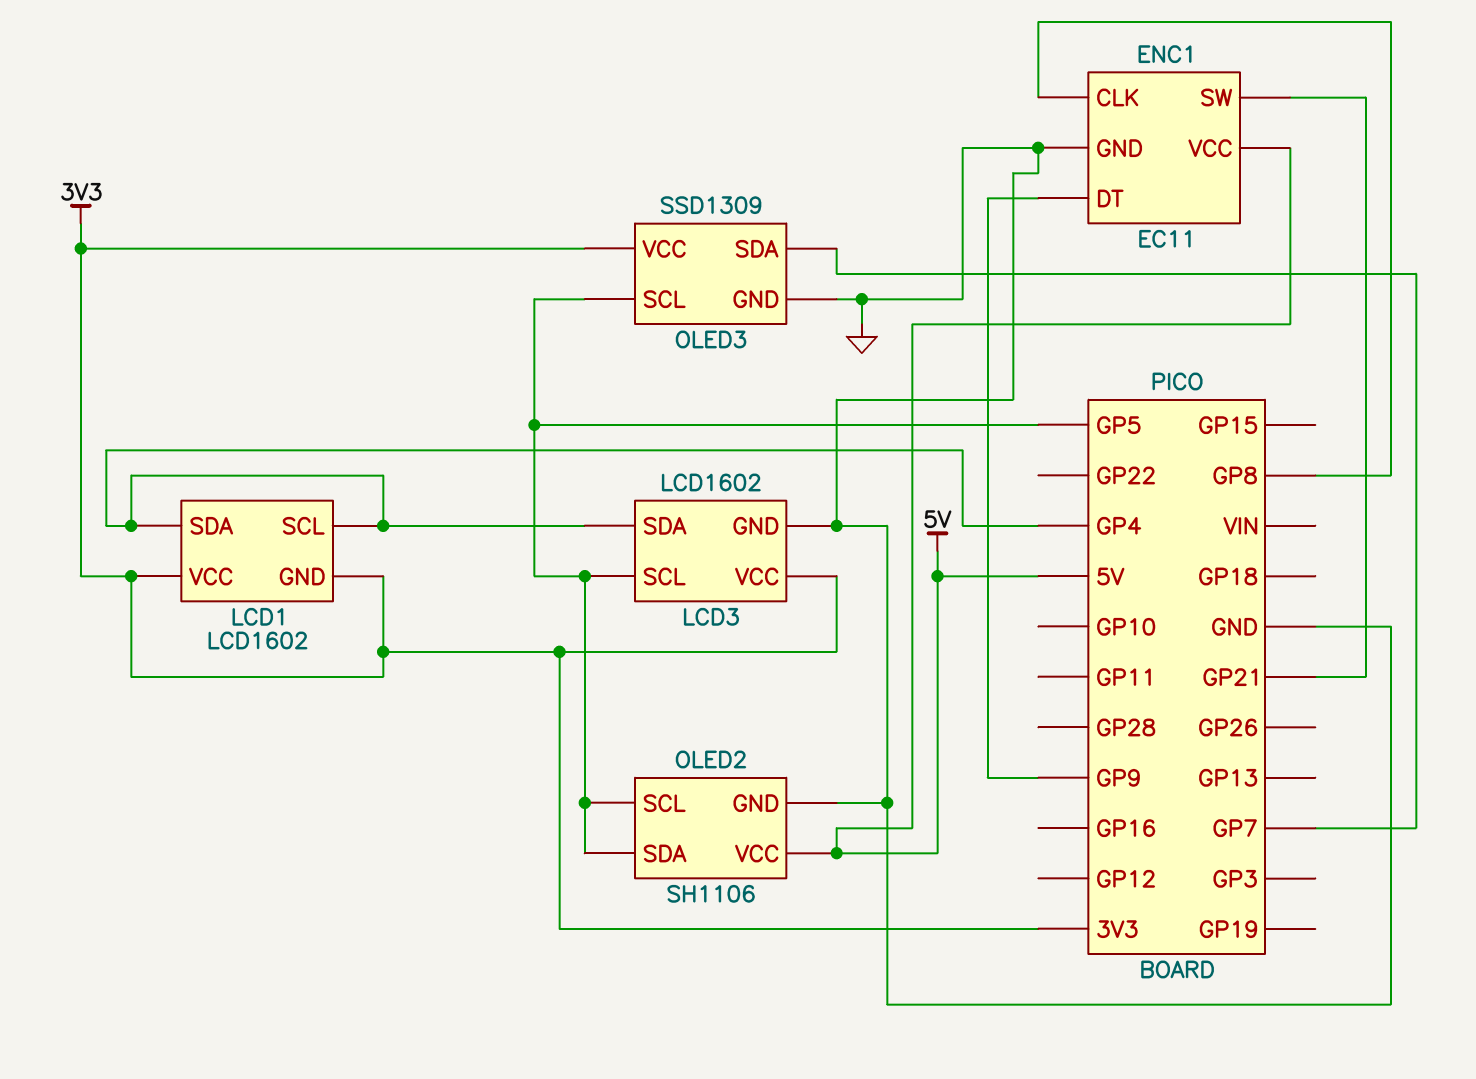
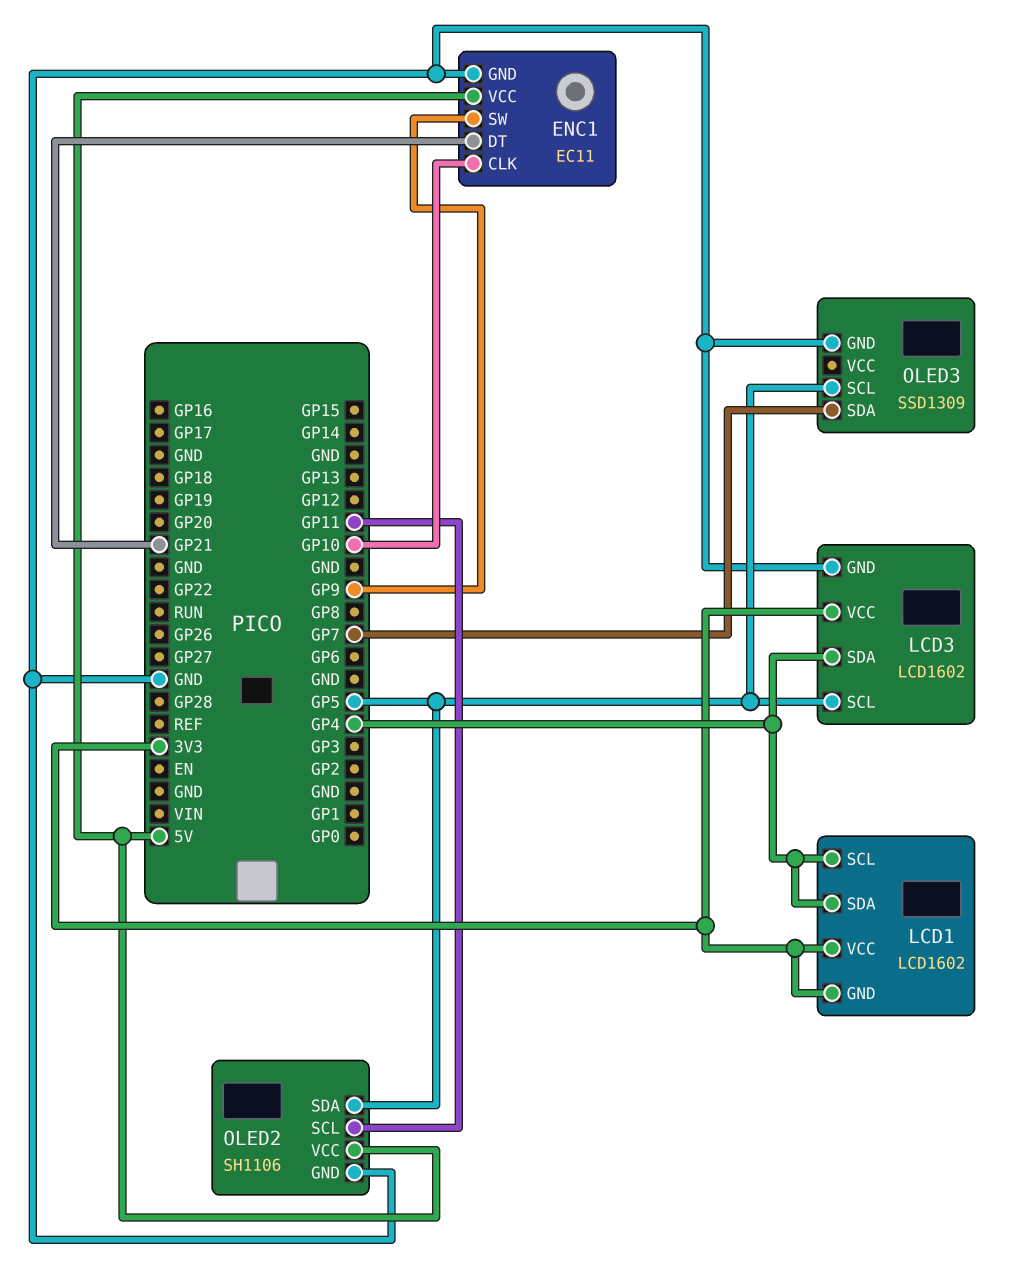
ENC1 pin CLK: GP8 -> GP10
ENC1 pin DT: GP9 -> GP21
ENC1 pin SW: GP21 -> GP9
OLED2 pin SCL: GP5 -> GP11
OLED3 pin VCC: 3V3 -> none

